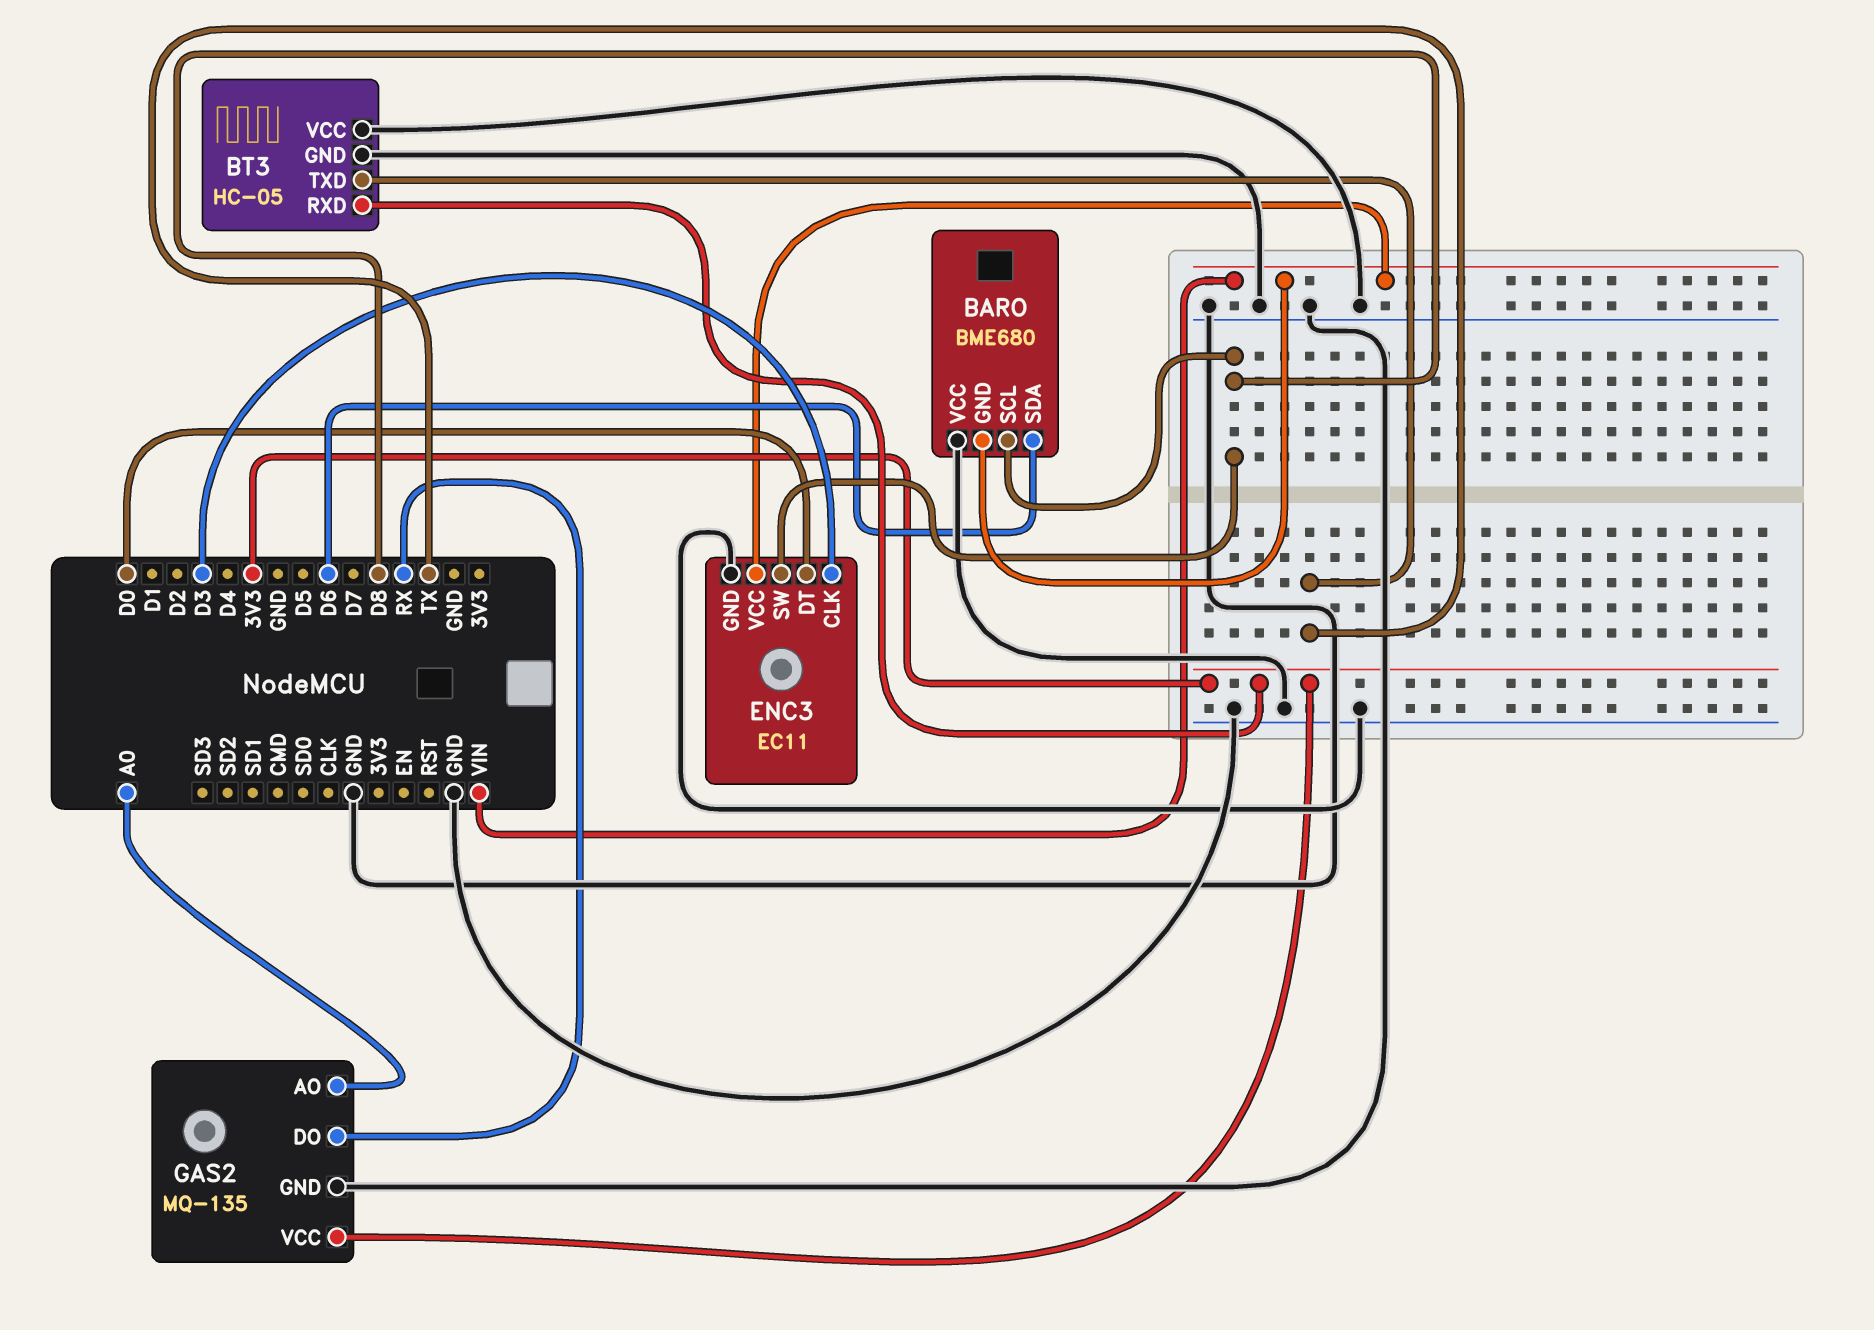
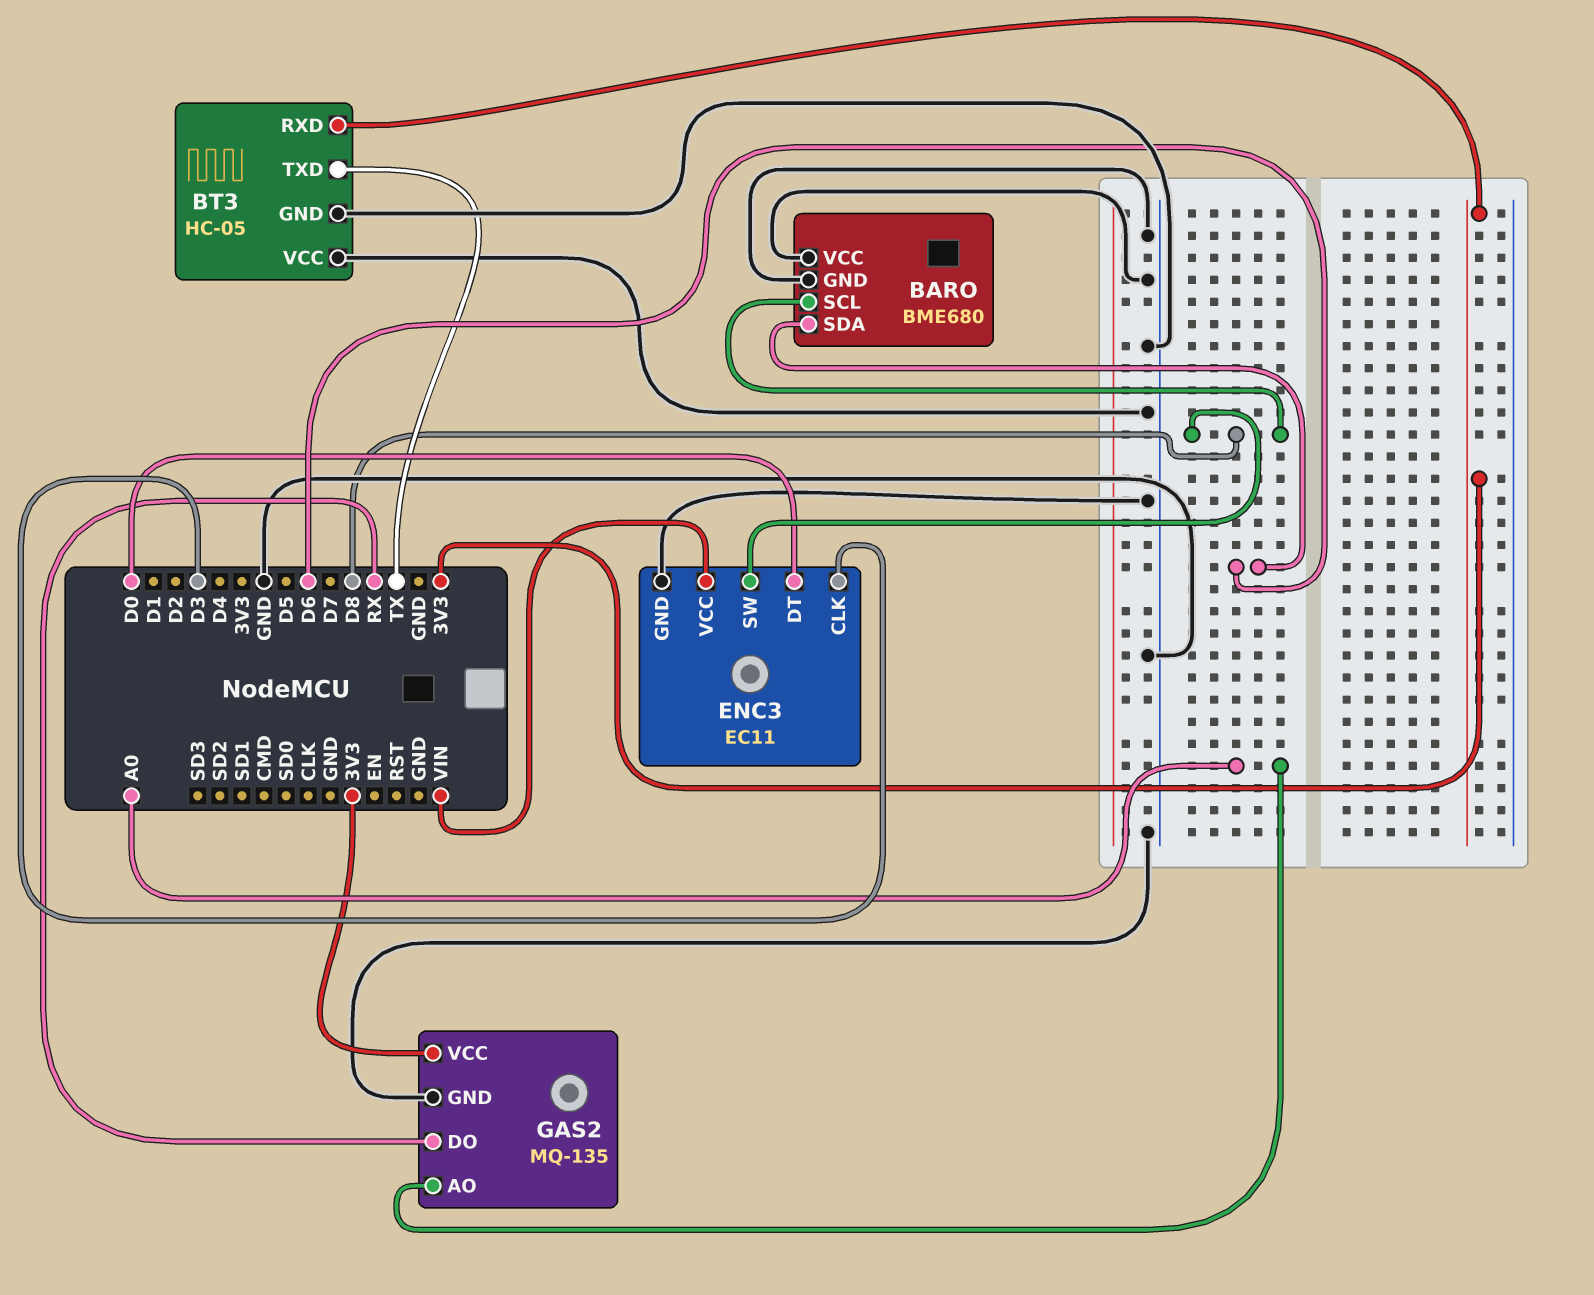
BARO pin GND: VIN -> GND

